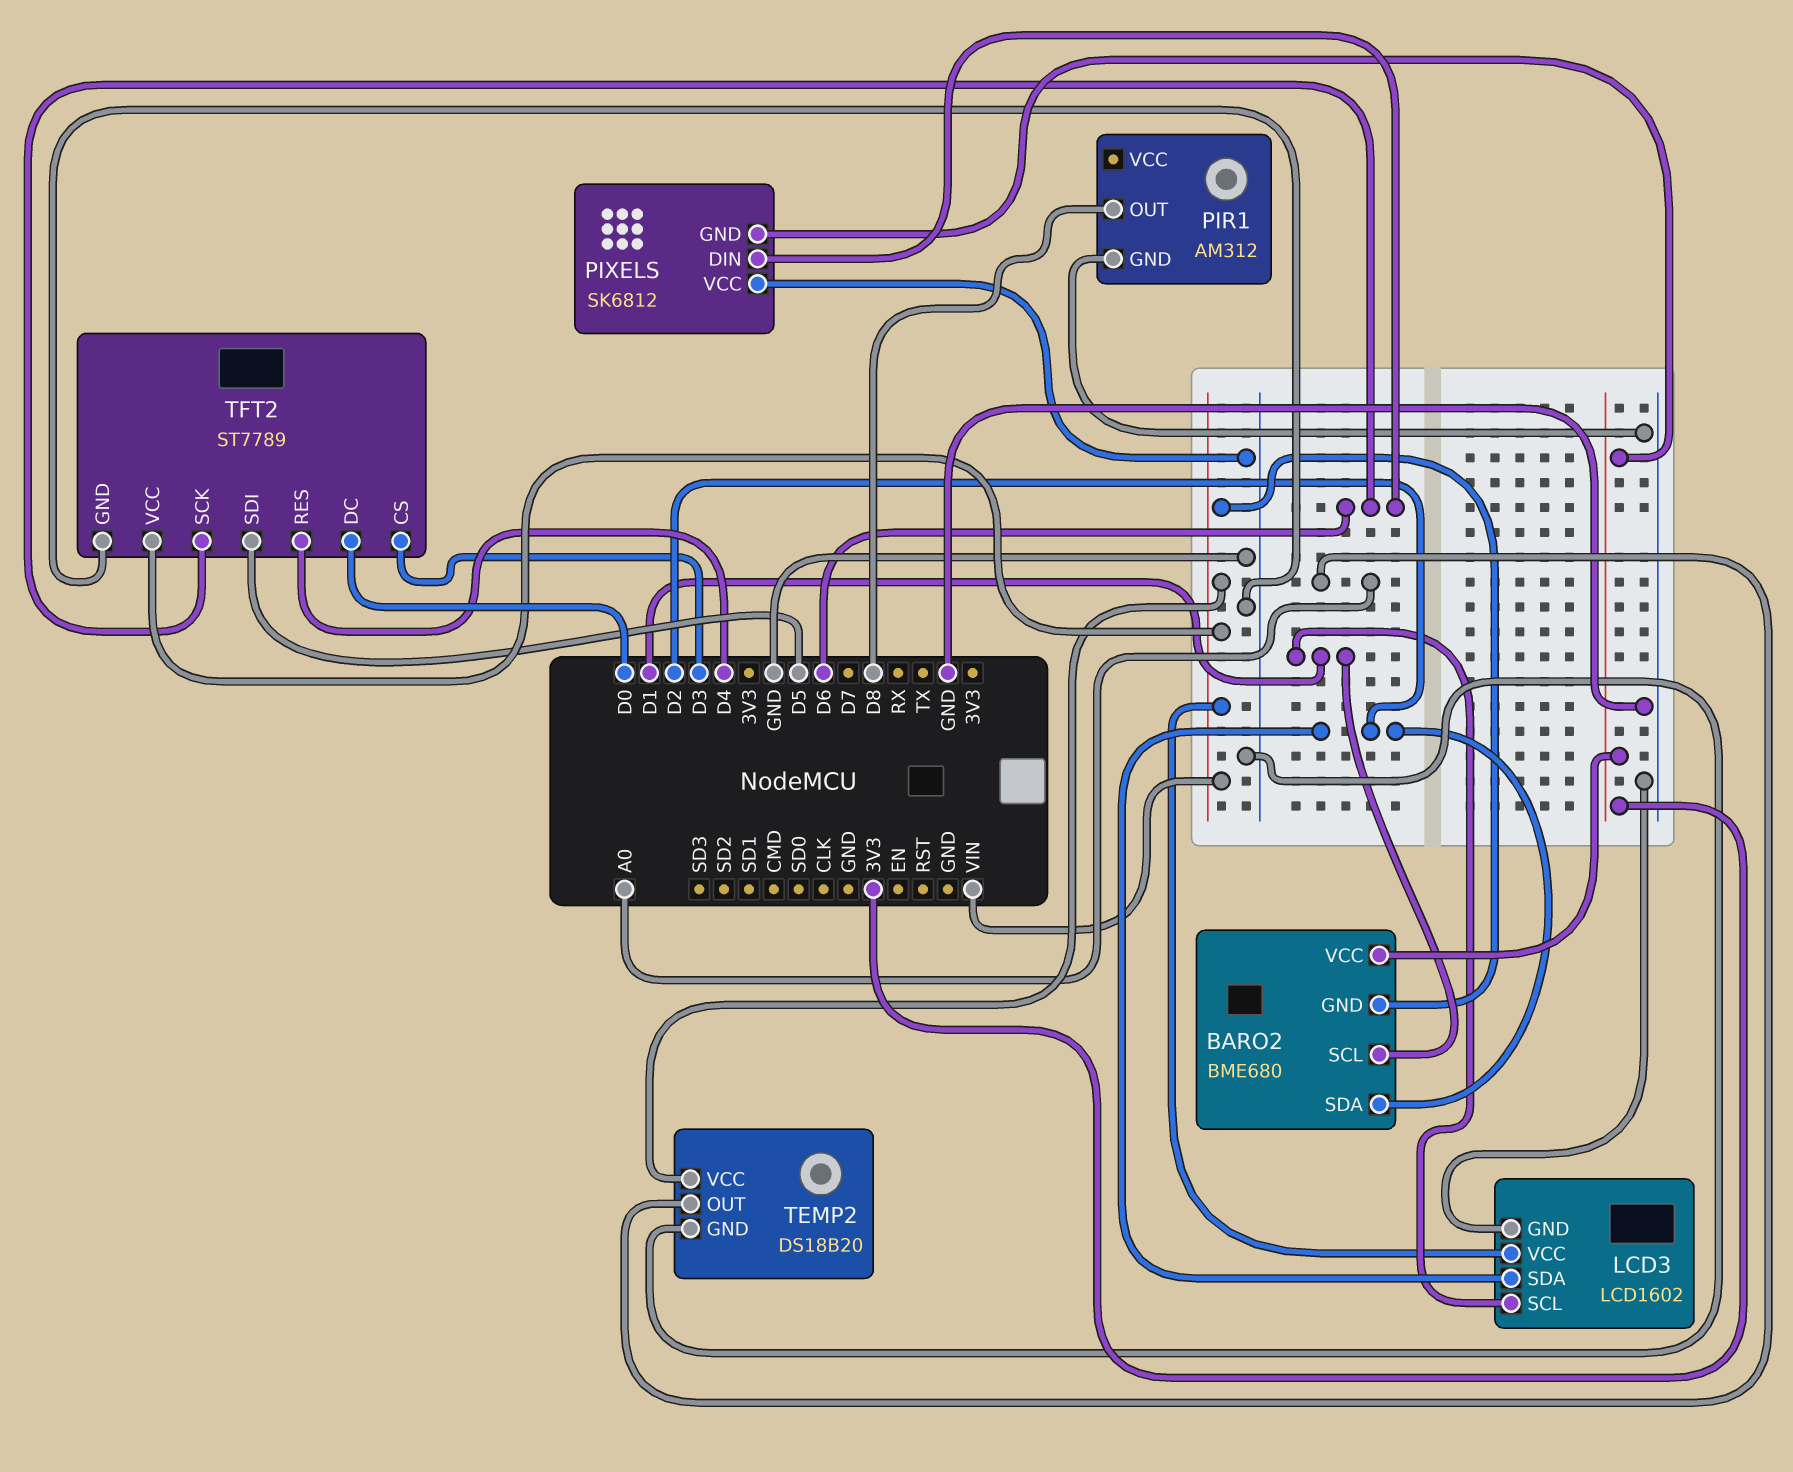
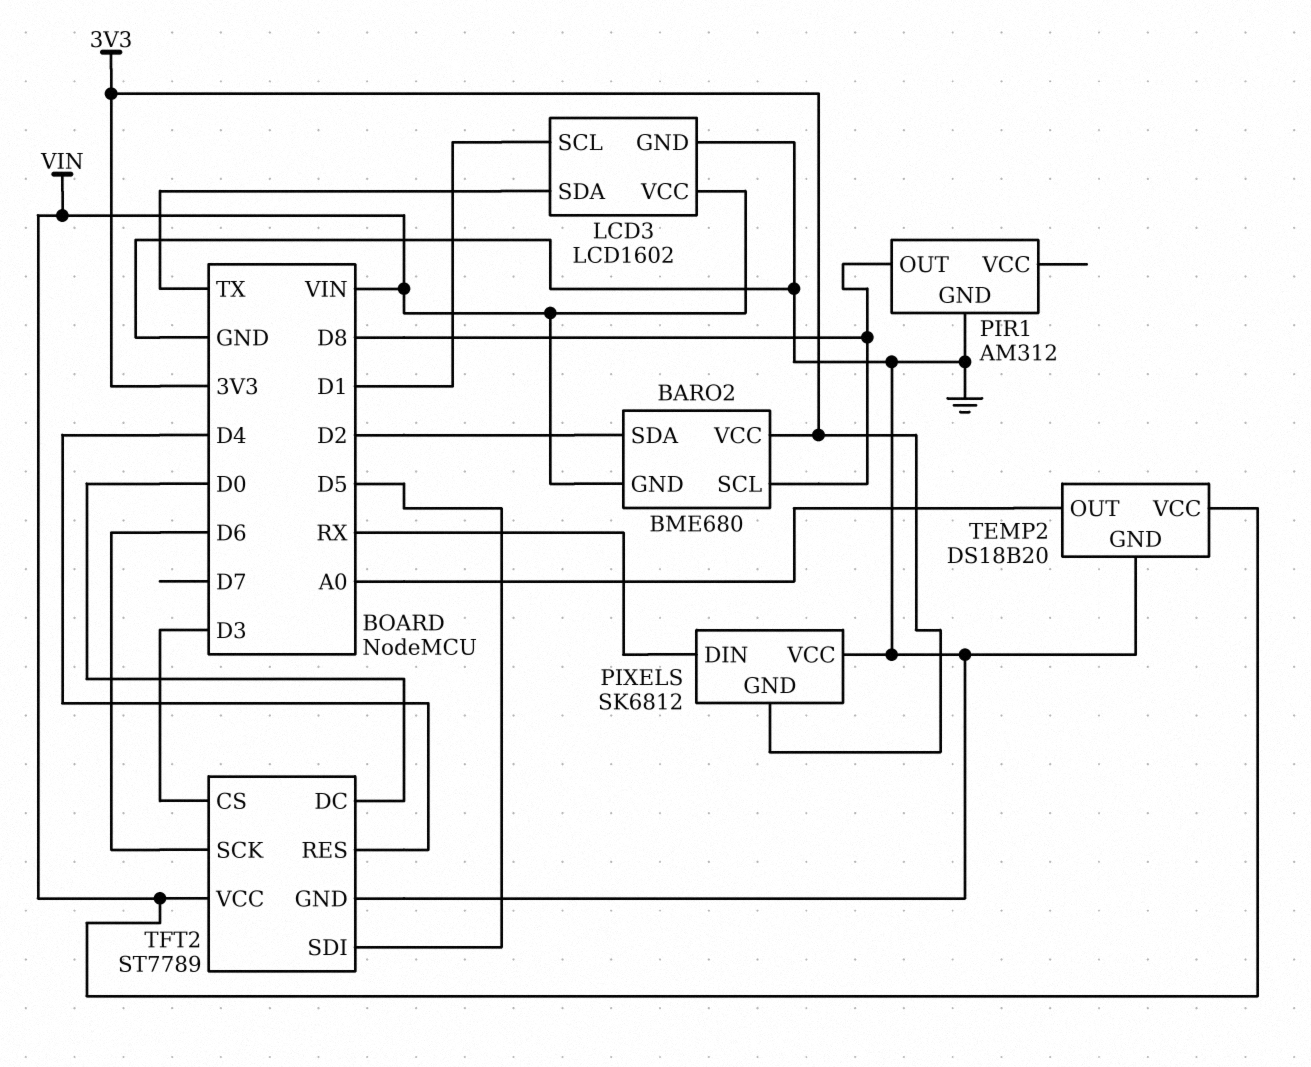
BARO2 pin SCL: D1 -> D8
LCD3 pin SDA: D2 -> TX
PIXELS pin DIN: D6 -> RX

